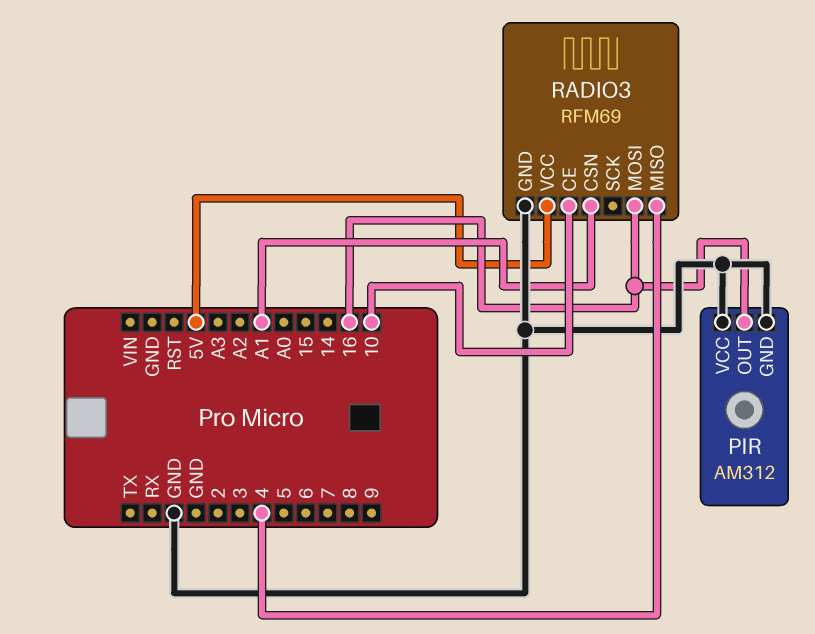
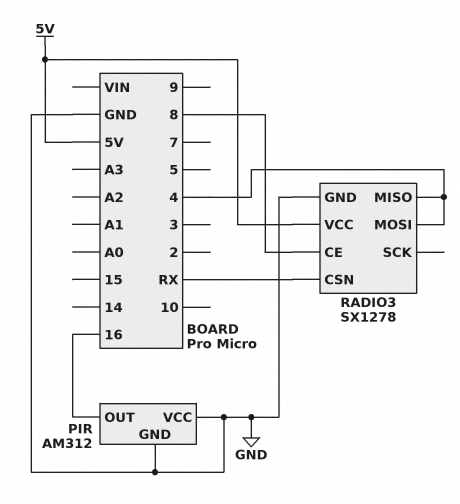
RADIO3: RFM69 -> SX1278
RADIO3 pin CE: 10 -> 8
RADIO3 pin CSN: A1 -> RX
RADIO3 pin MOSI: 16 -> 4

